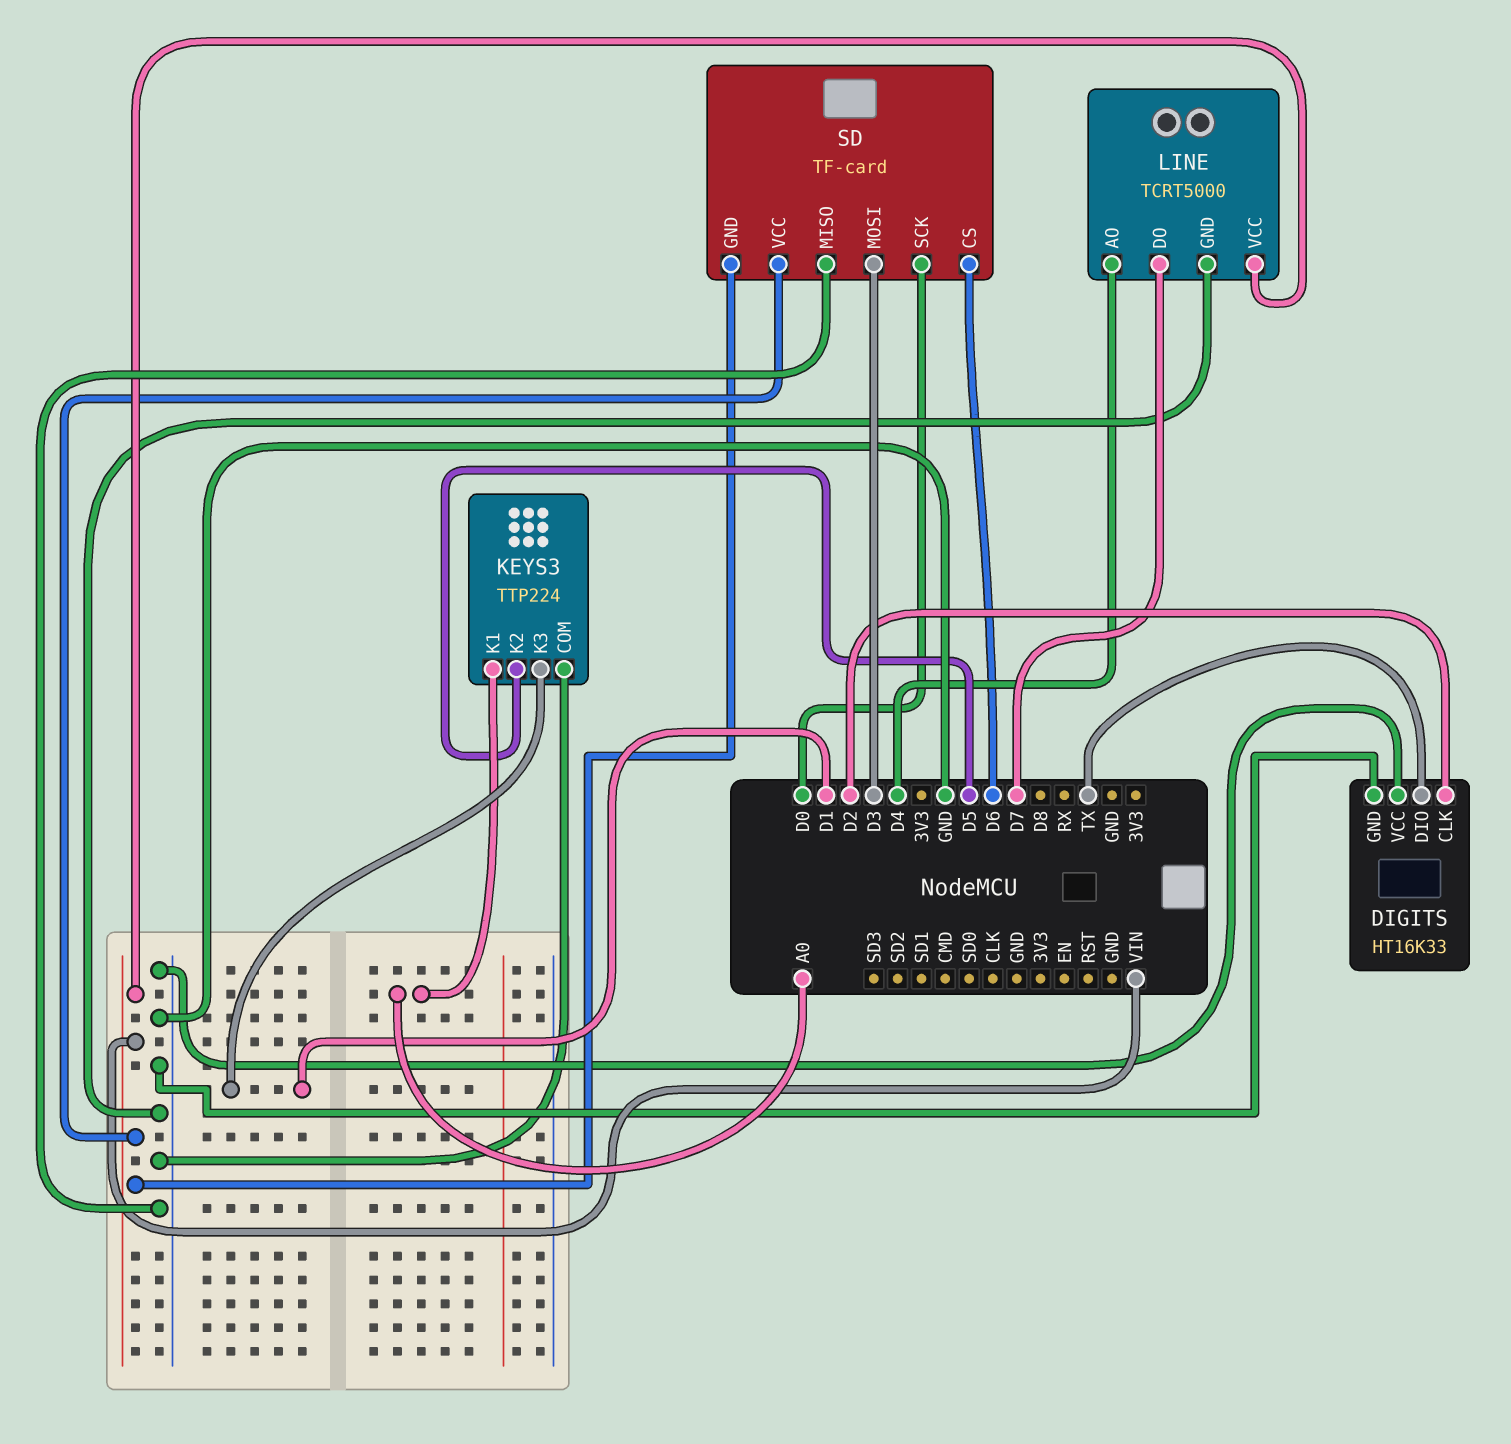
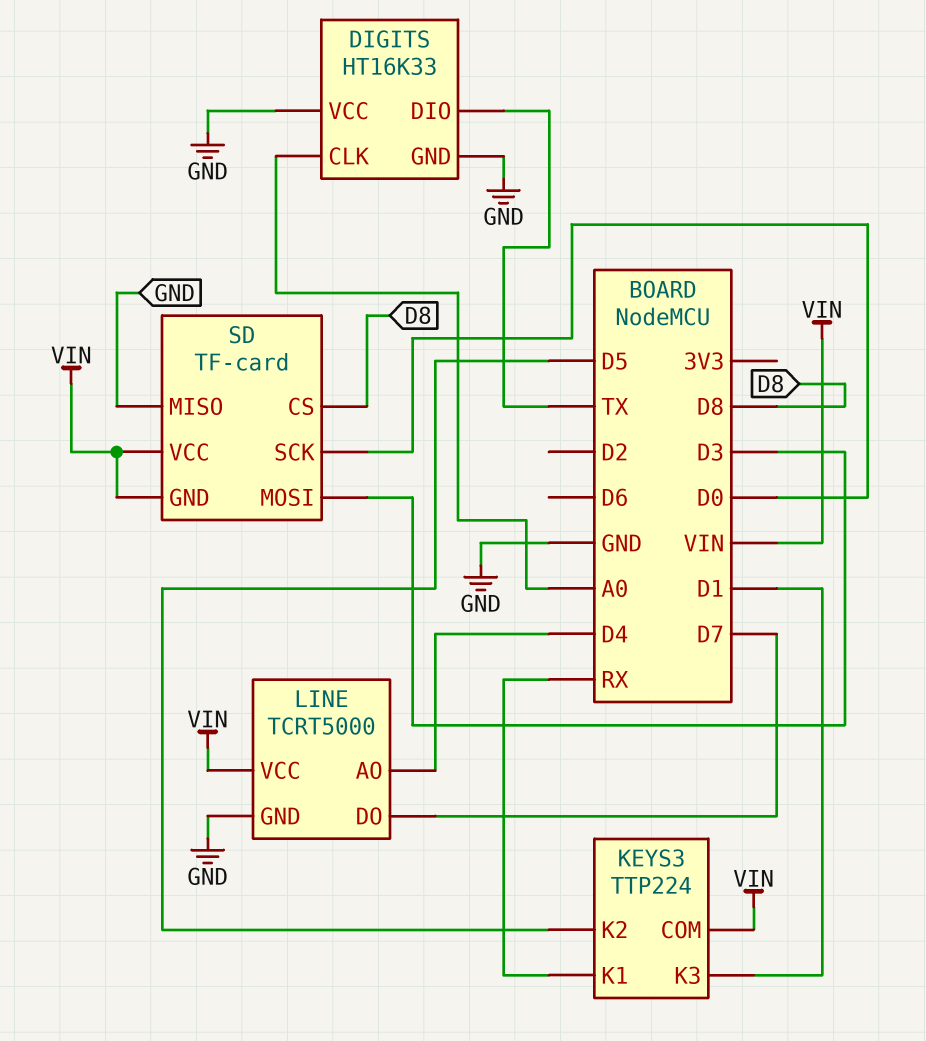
DIGITS pin CLK: D2 -> A0
KEYS3 pin COM: GND -> VIN
KEYS3 pin K1: A0 -> RX
SD pin CS: D6 -> D8

